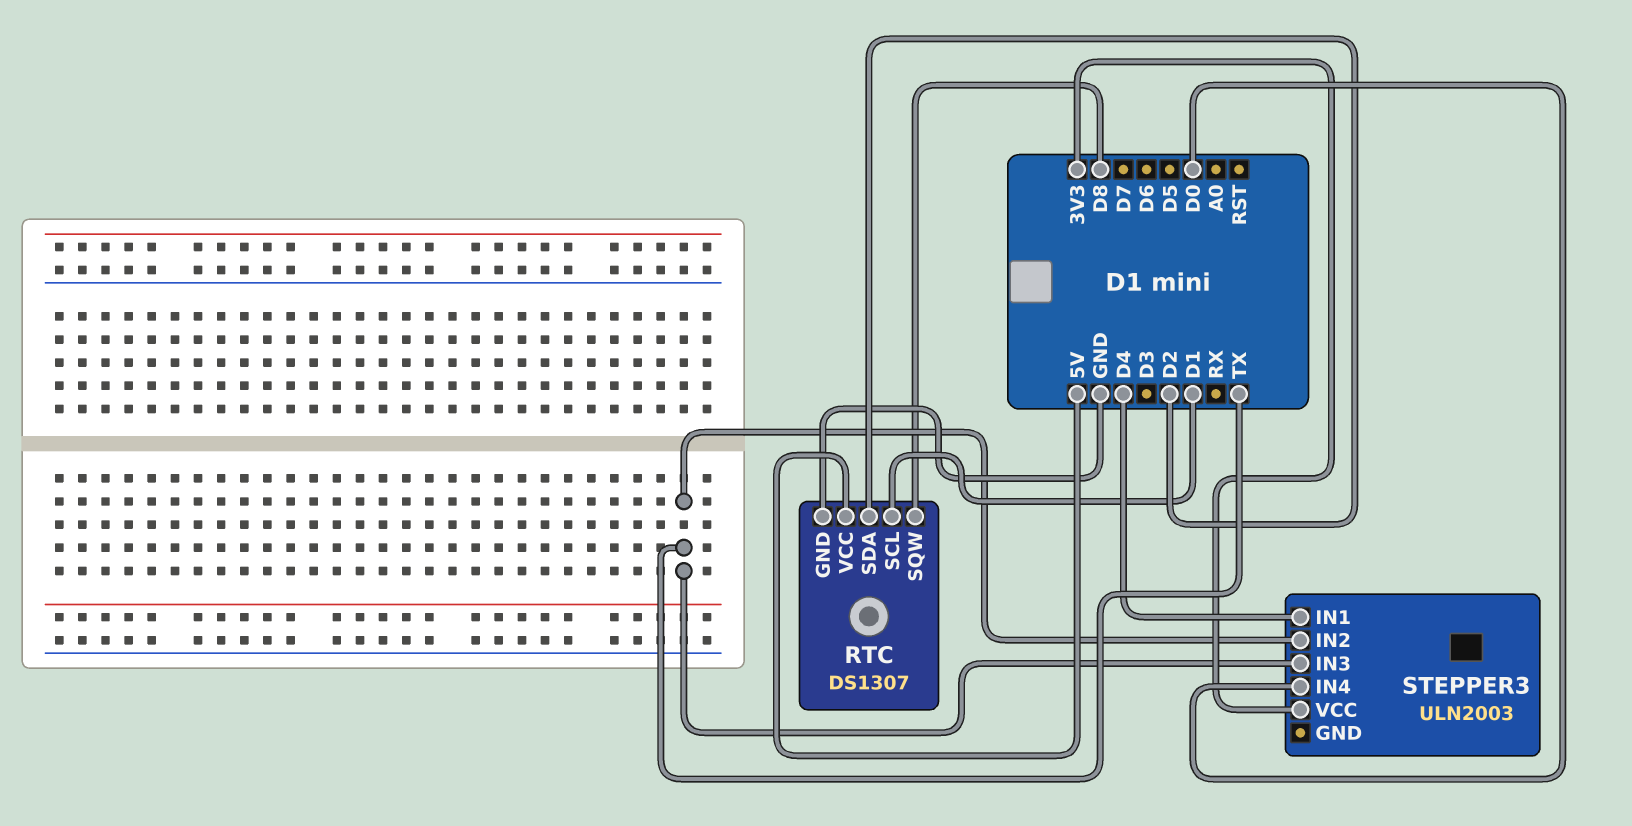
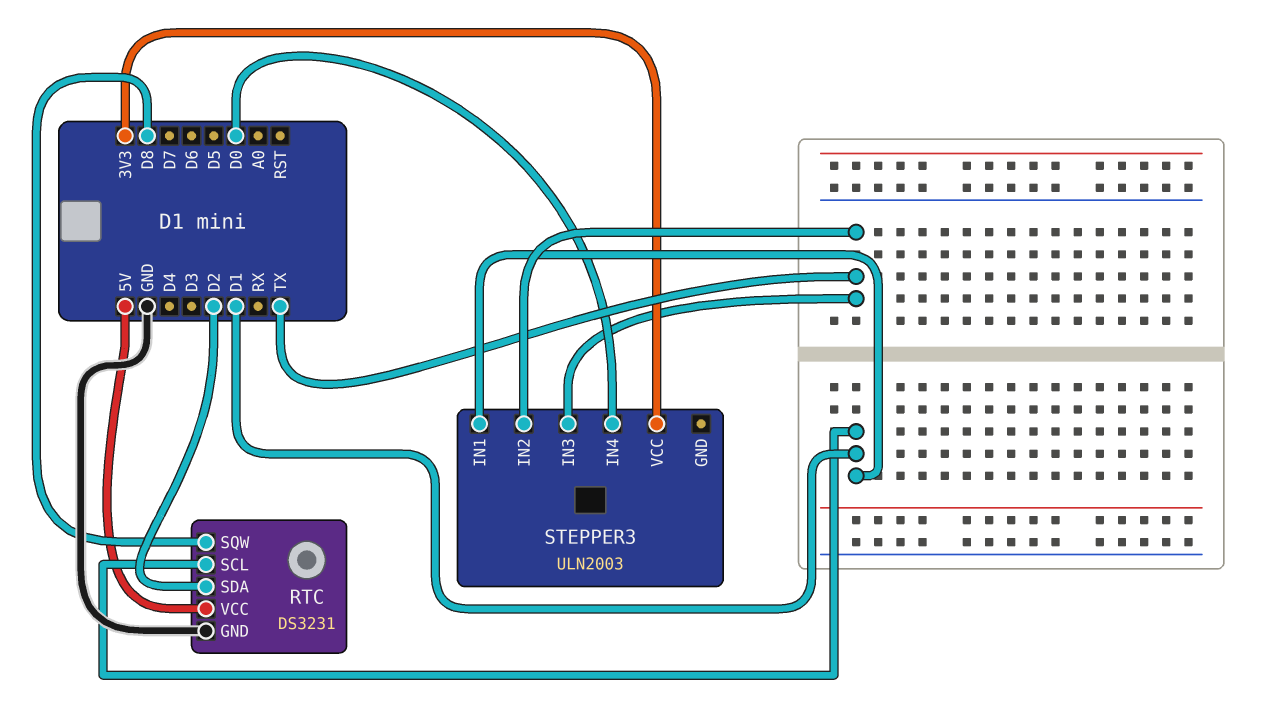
RTC: DS1307 -> DS3231
STEPPER3 pin IN1: D4 -> D1

